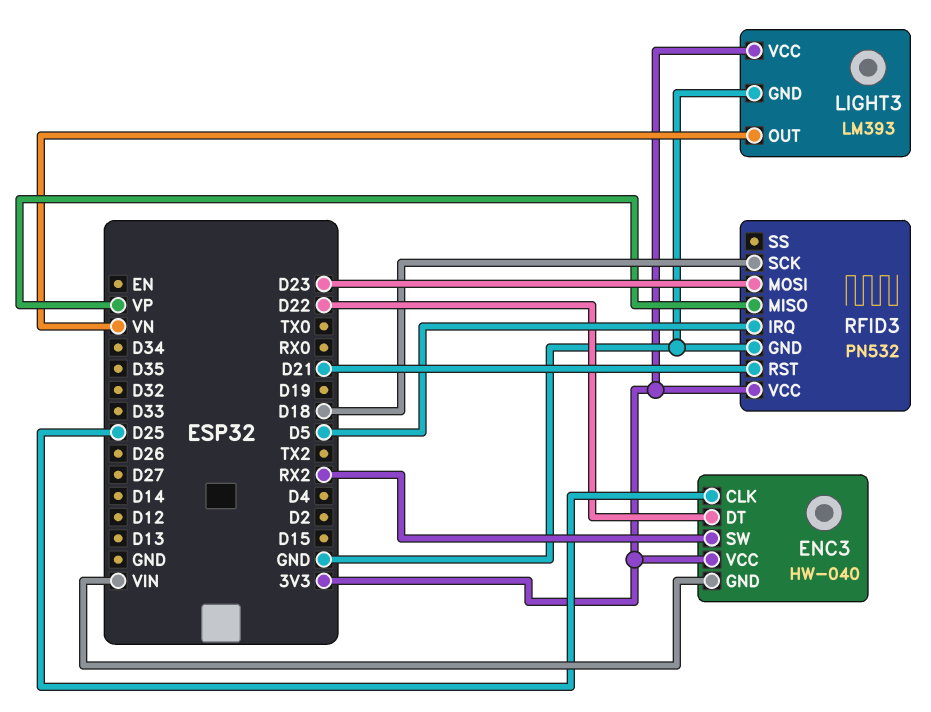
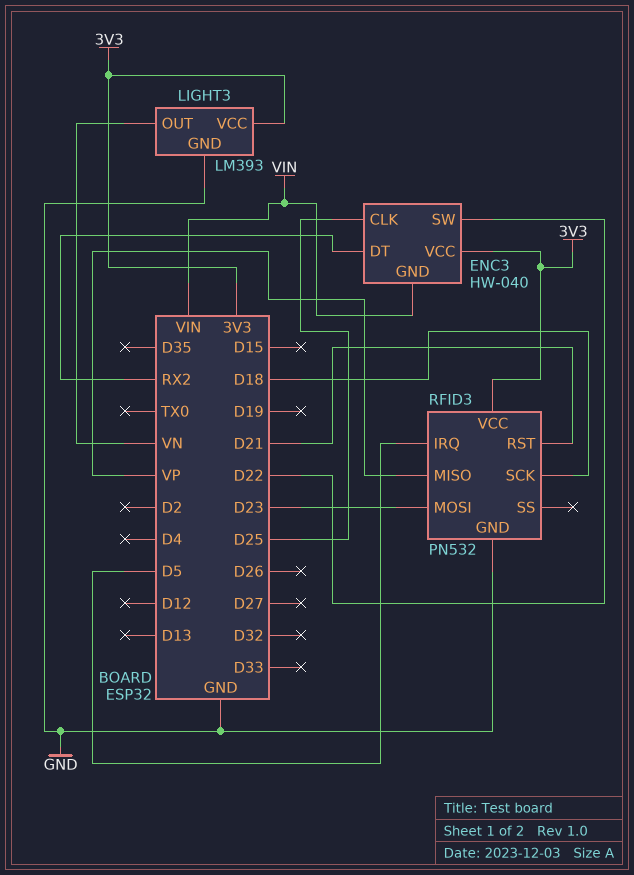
ENC3 pin DT: D22 -> RX2
ENC3 pin SW: RX2 -> D22

